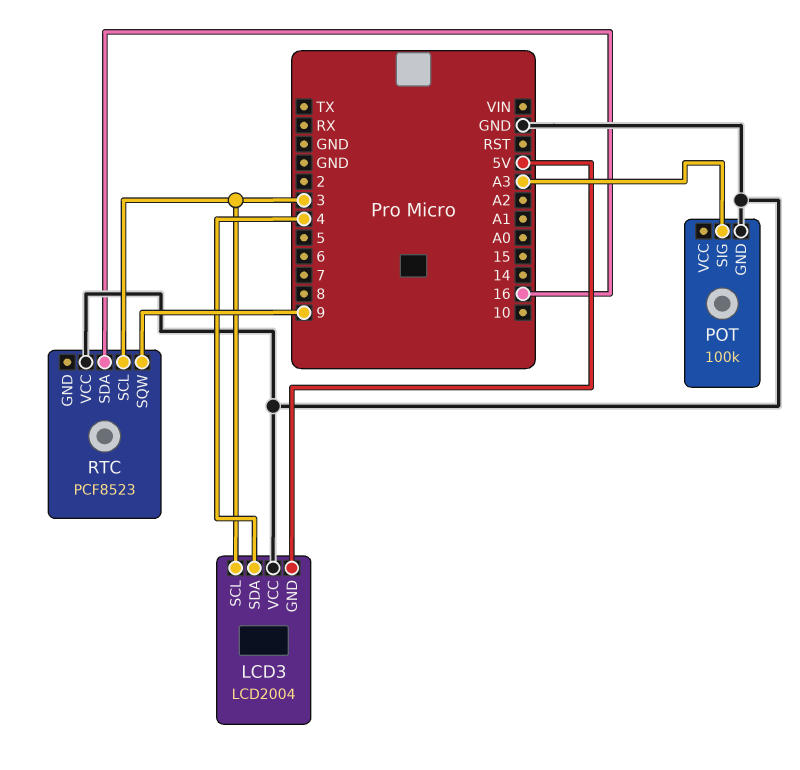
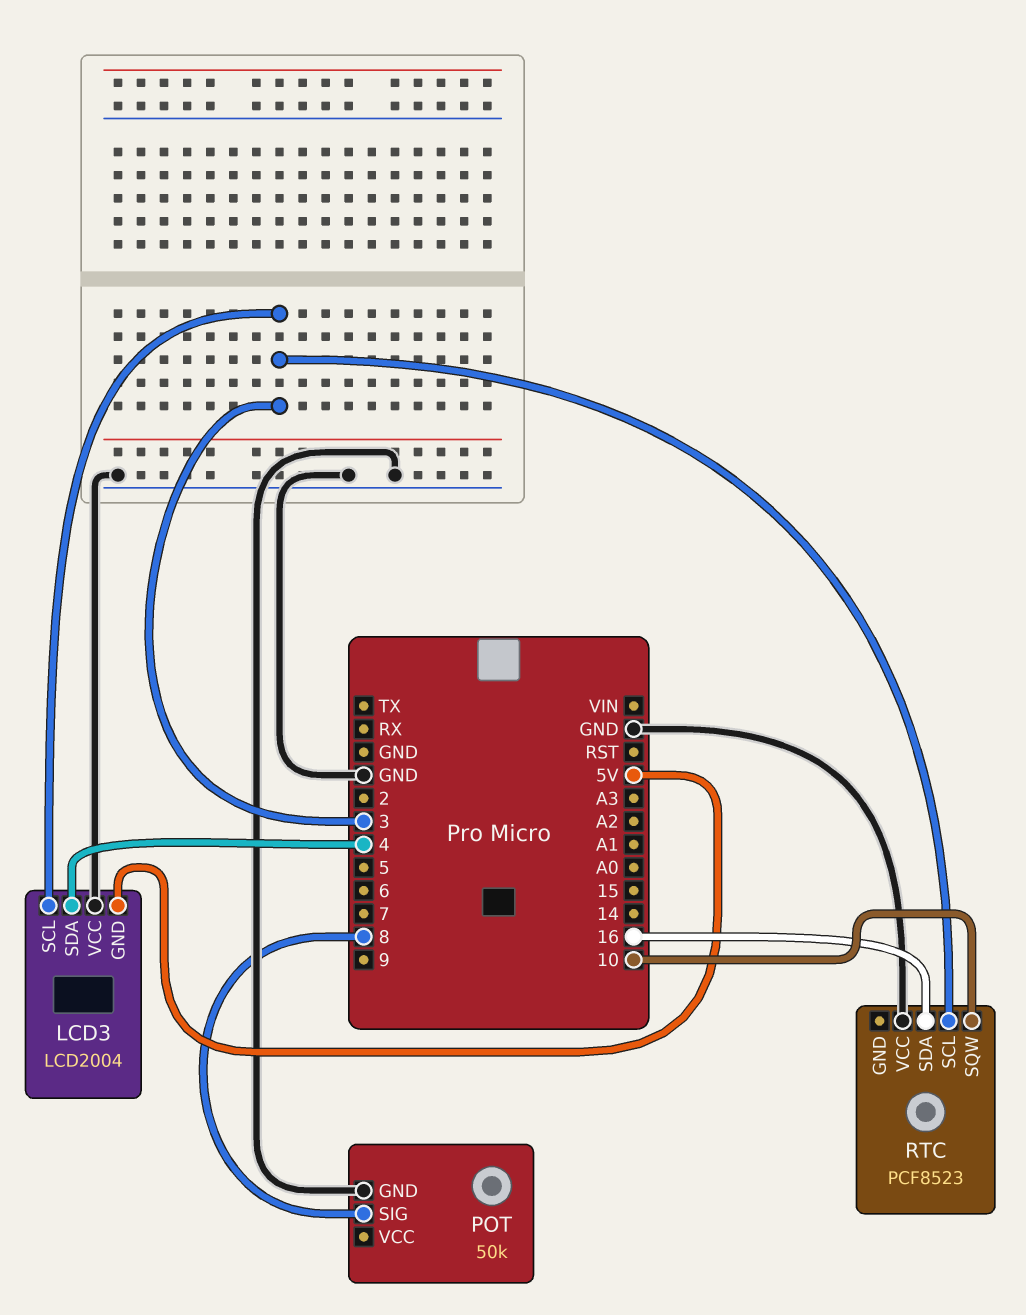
POT: 100k -> 50k
POT pin SIG: A3 -> 8
RTC pin SQW: 9 -> 10

